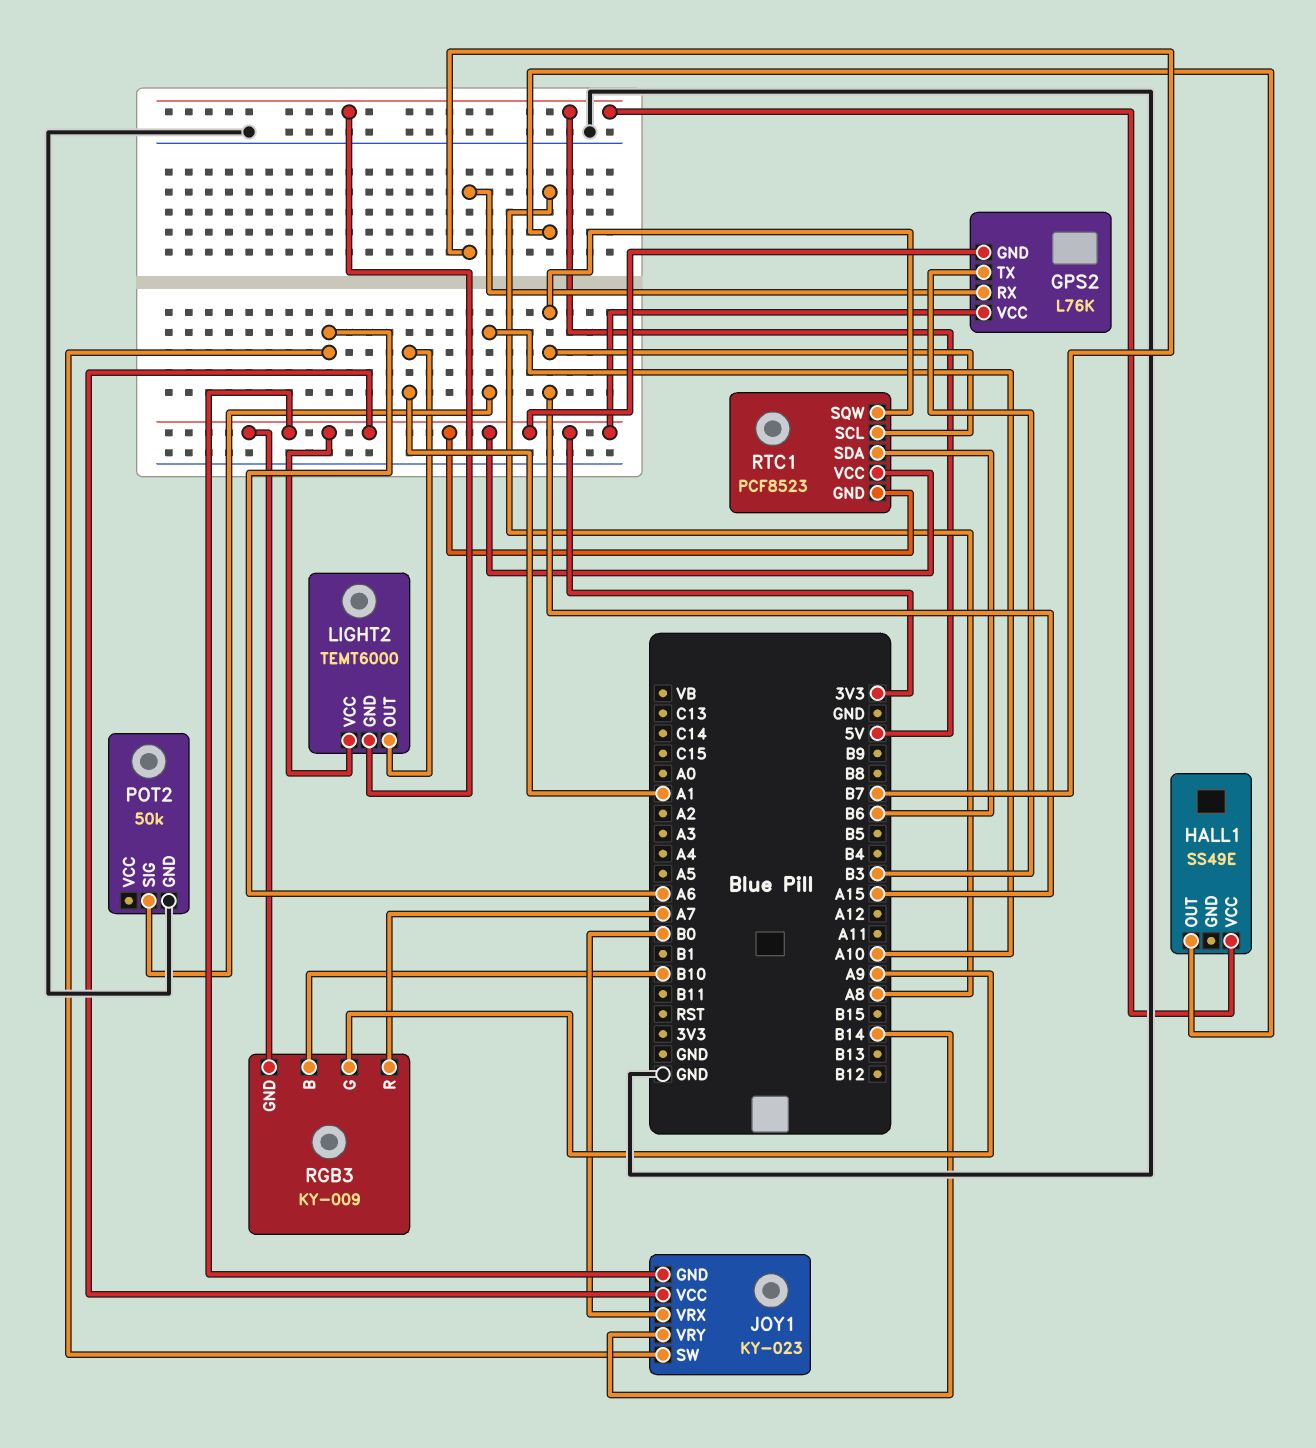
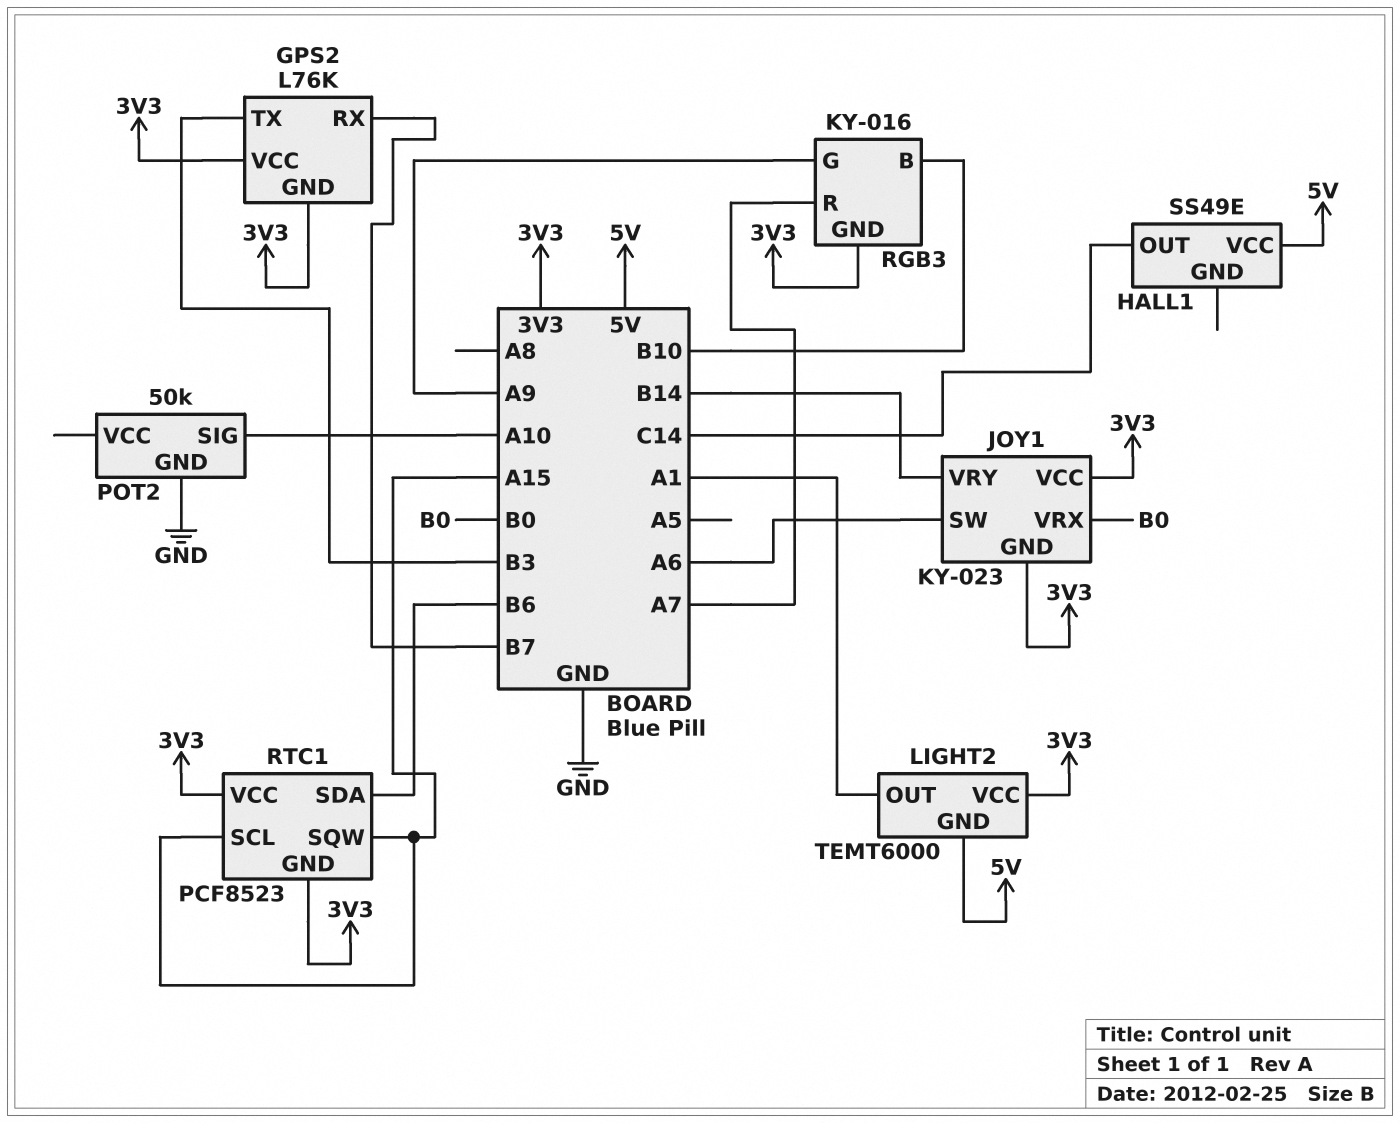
HALL1 pin OUT: A8 -> C14
RGB3: KY-009 -> KY-016

